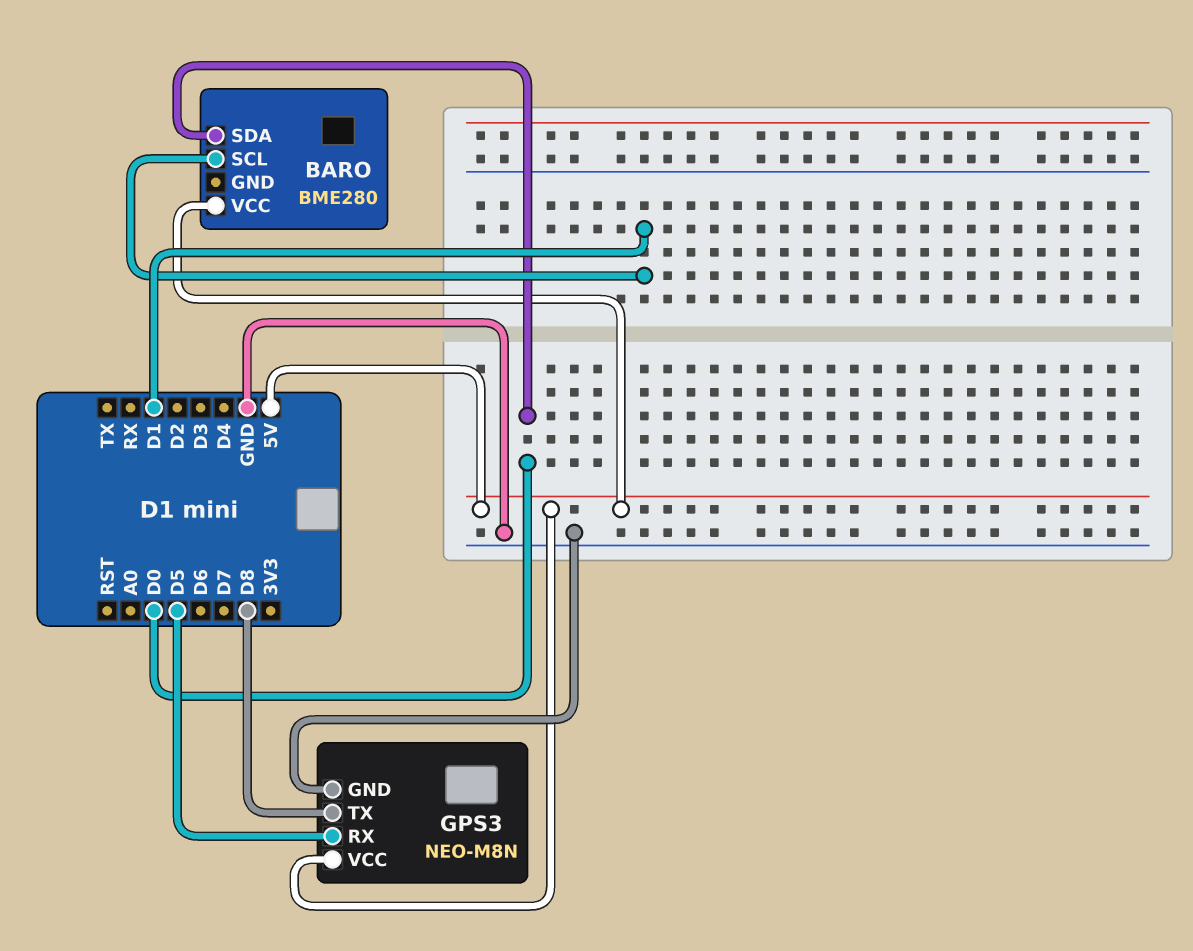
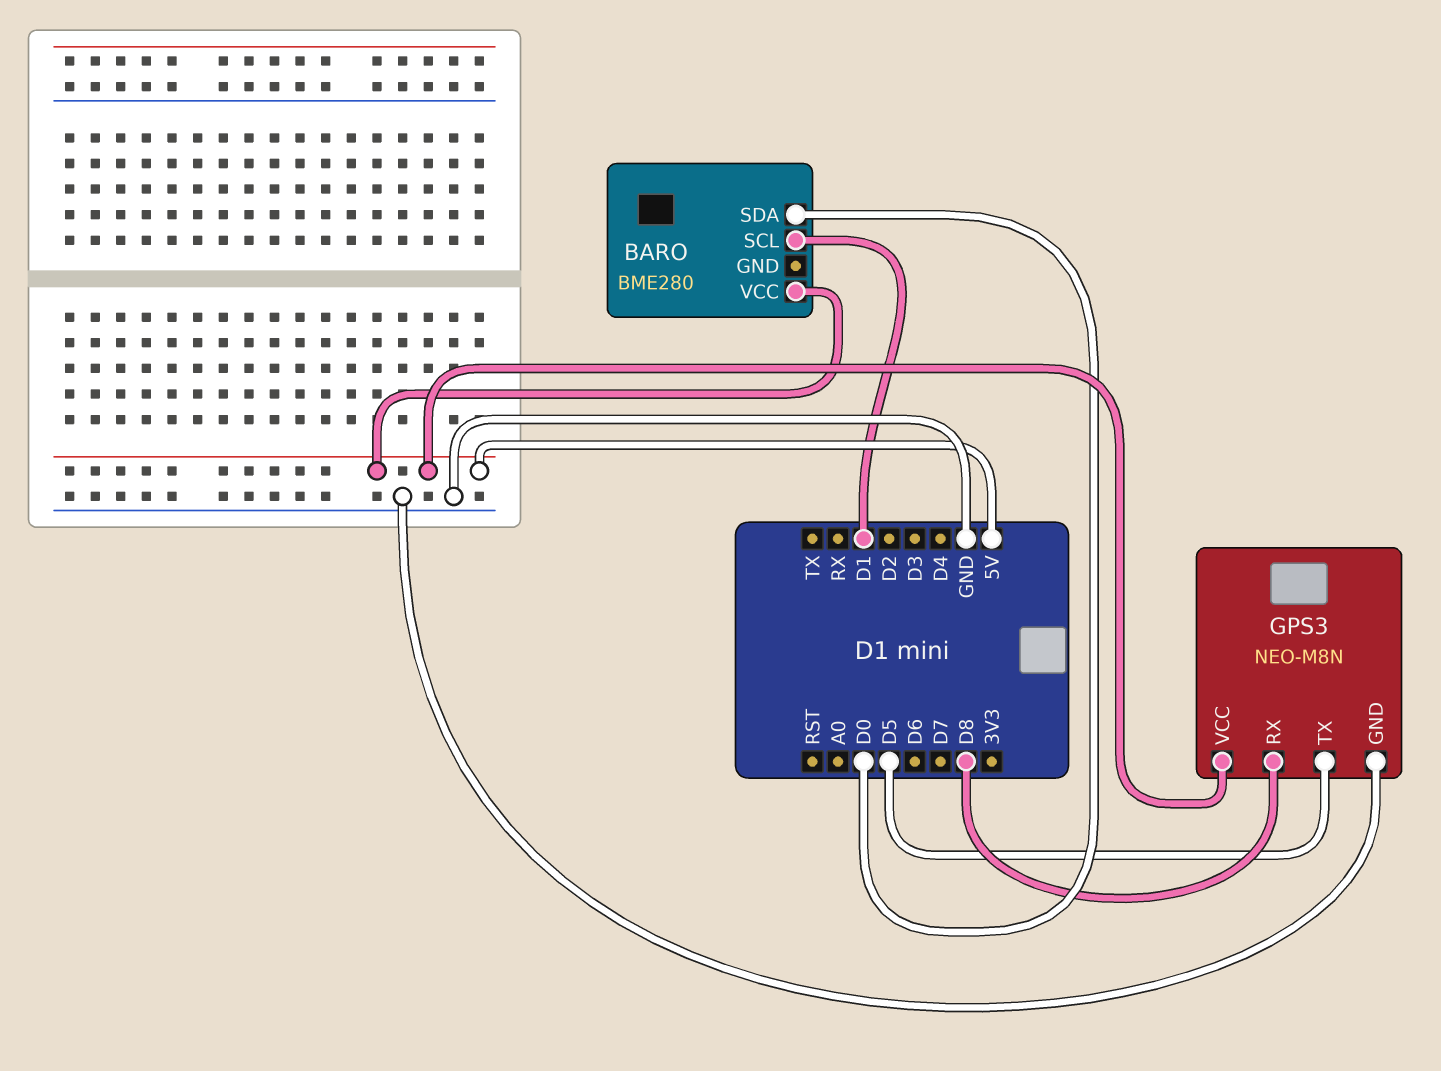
GPS3 pin RX: D5 -> D8
GPS3 pin TX: D8 -> D5

